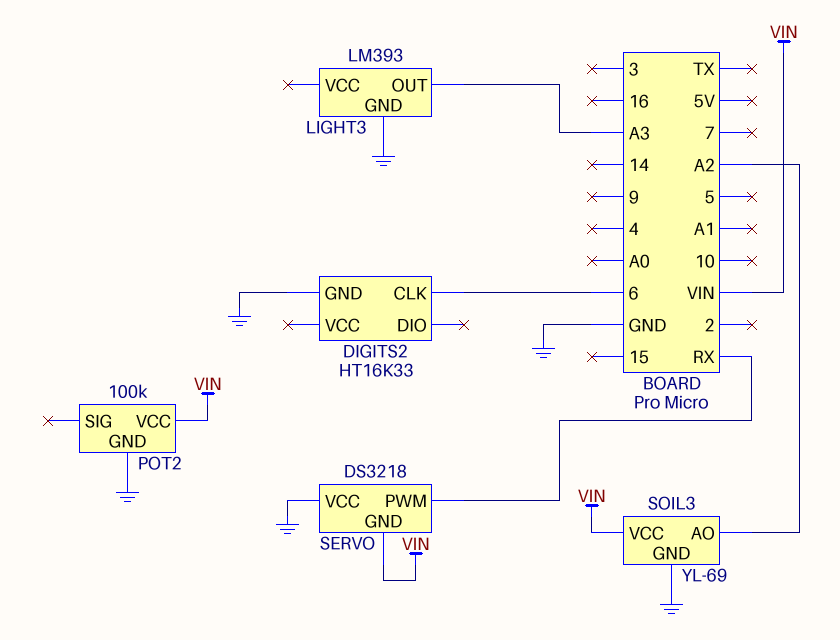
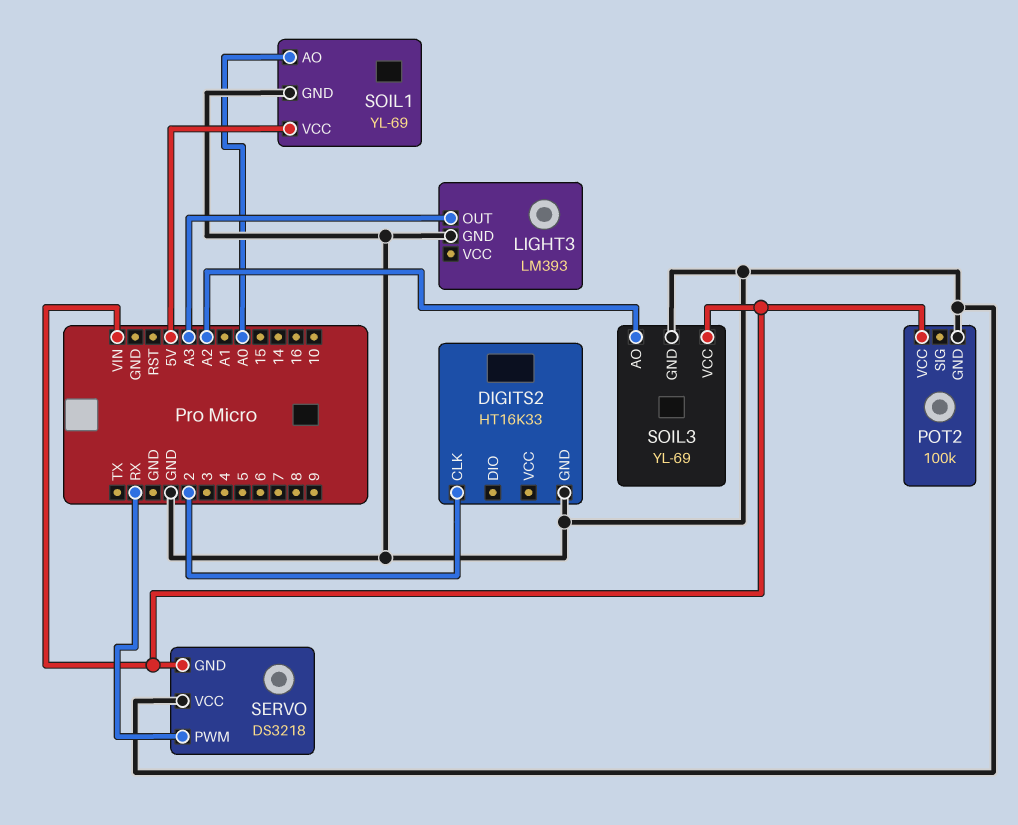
DIGITS2 pin CLK: 6 -> 2
SOIL1: none -> YL-69
SOIL1 pin AO: none -> A0
SOIL1 pin GND: none -> GND
SOIL1 pin VCC: none -> 5V

